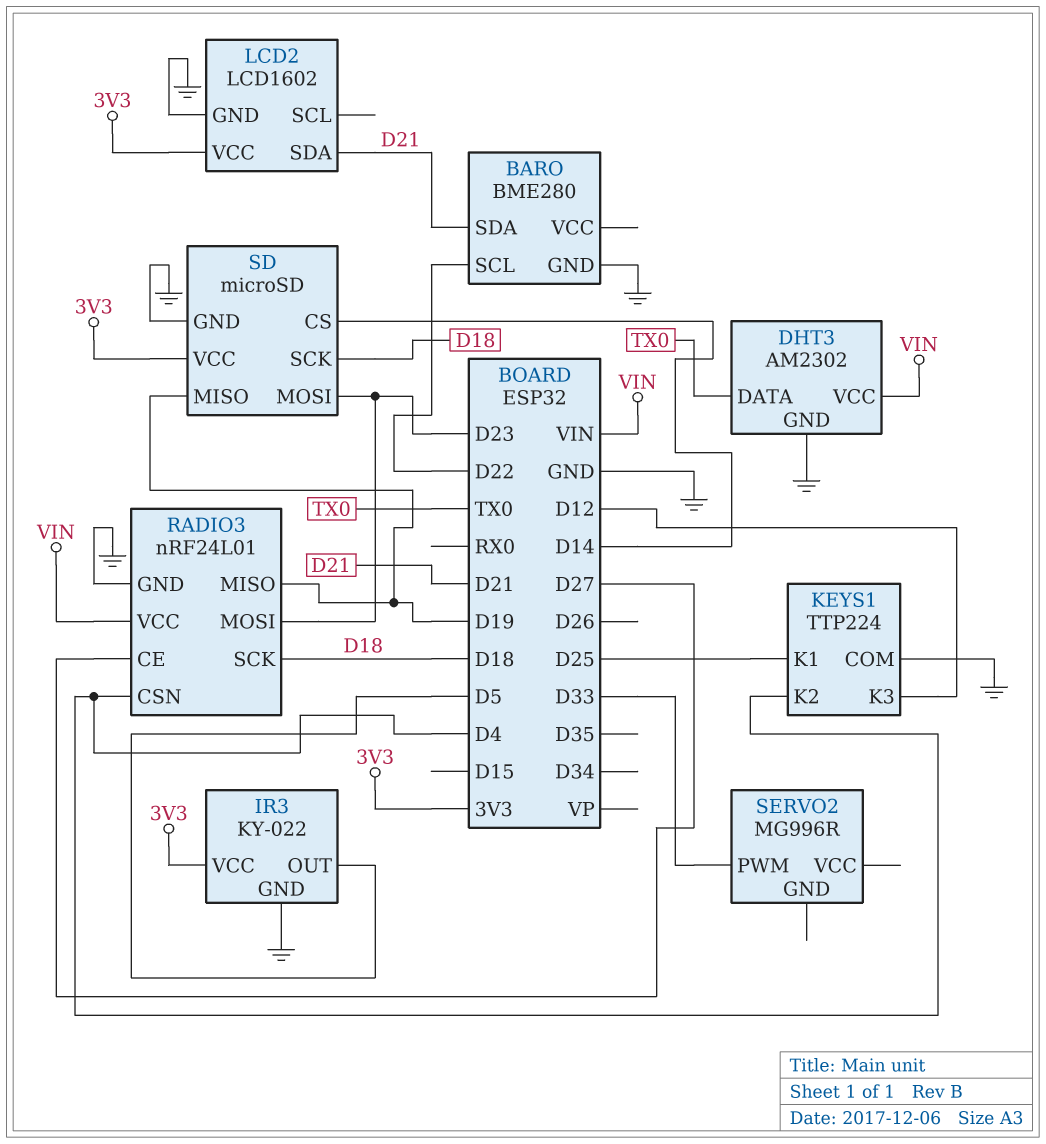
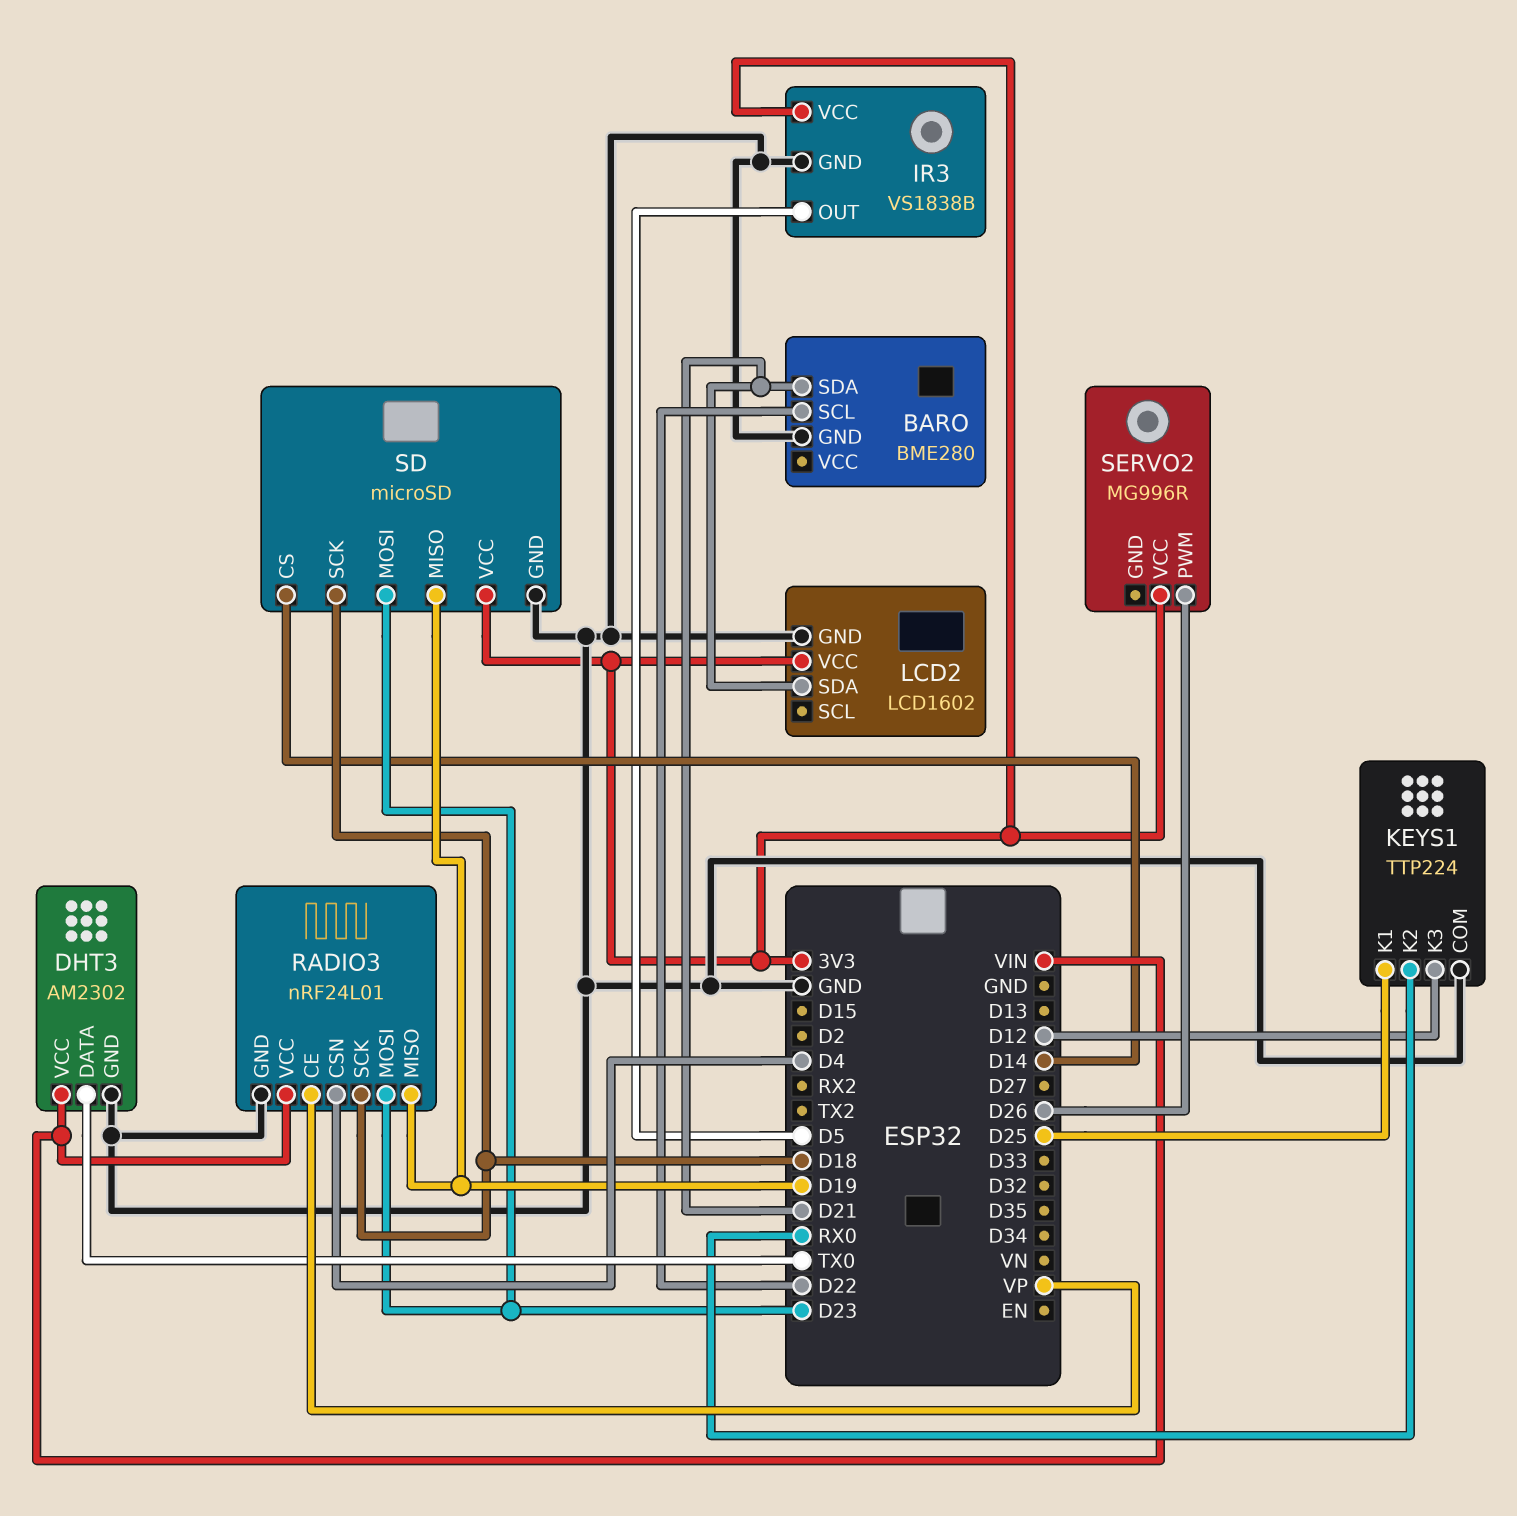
IR3: KY-022 -> VS1838B
KEYS1 pin K2: D4 -> RX0
RADIO3 pin CE: D27 -> VP
SERVO2 pin PWM: D33 -> D26
SERVO2 pin VCC: none -> 3V3

